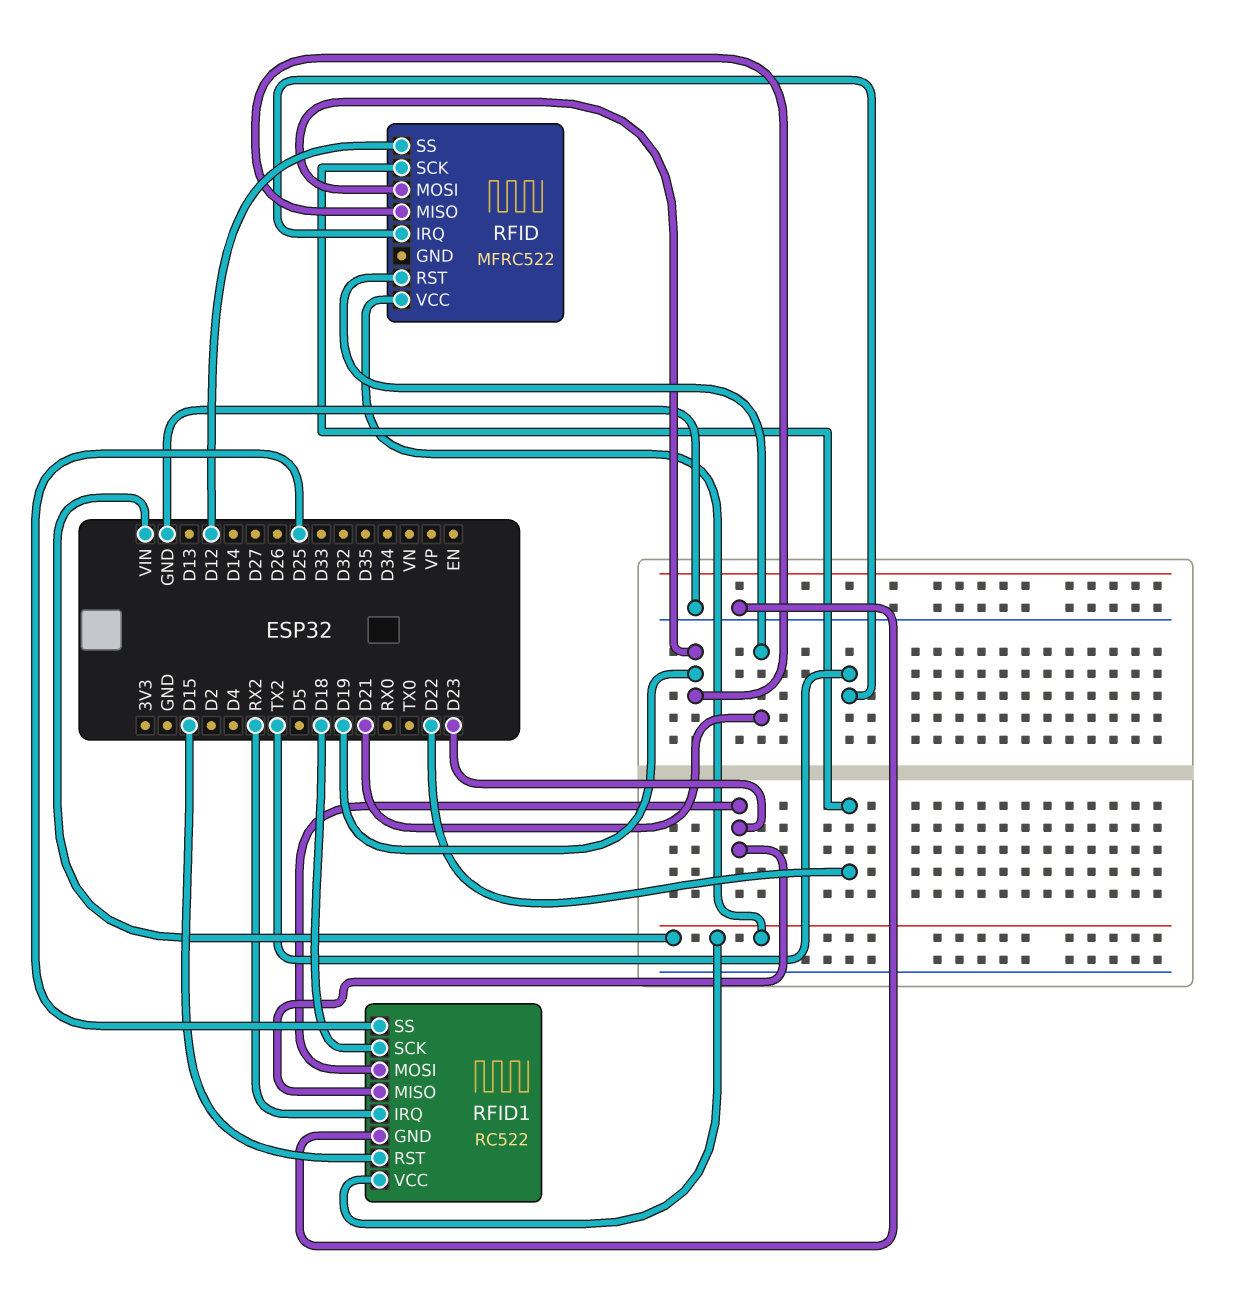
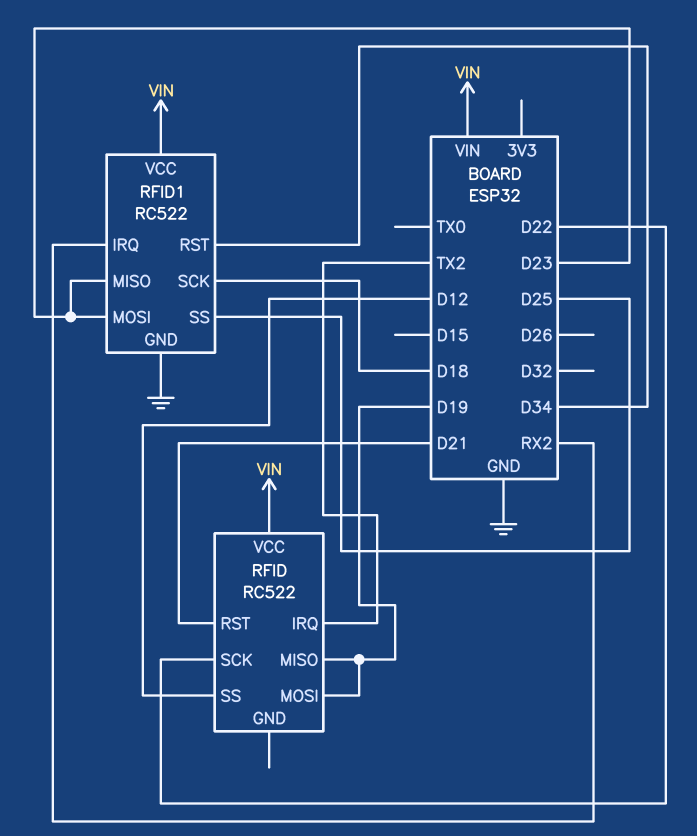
RFID: MFRC522 -> RC522
RFID1 pin RST: D15 -> D34

